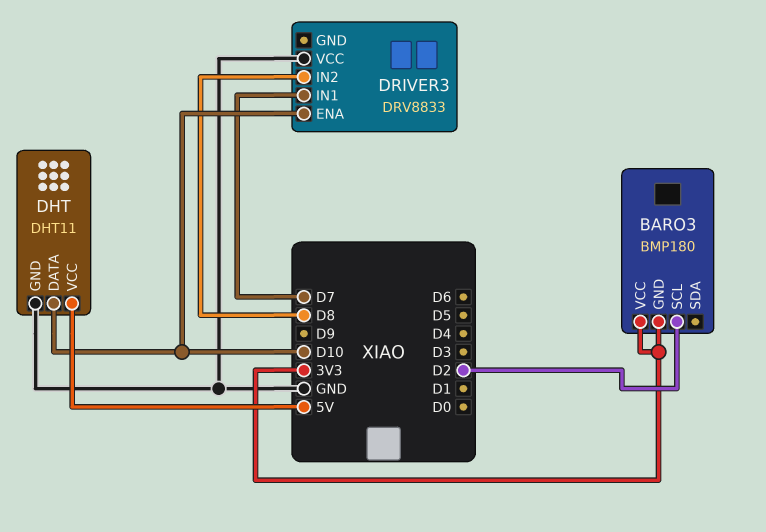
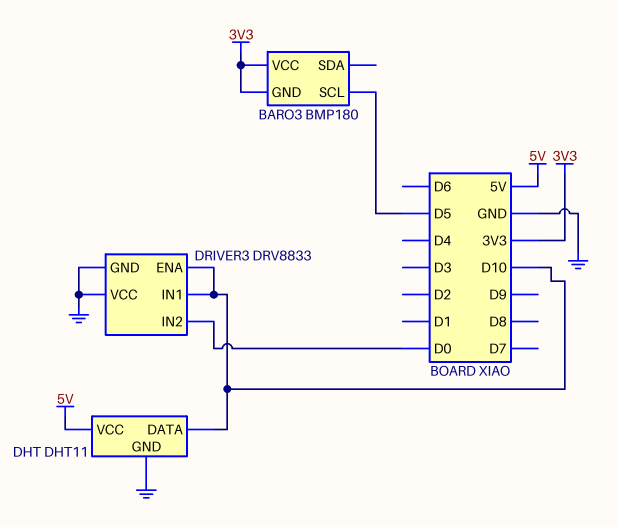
BARO3 pin SCL: D2 -> D5
DRIVER3 pin GND: none -> GND
DRIVER3 pin IN1: D7 -> D10
DRIVER3 pin IN2: D8 -> D0

